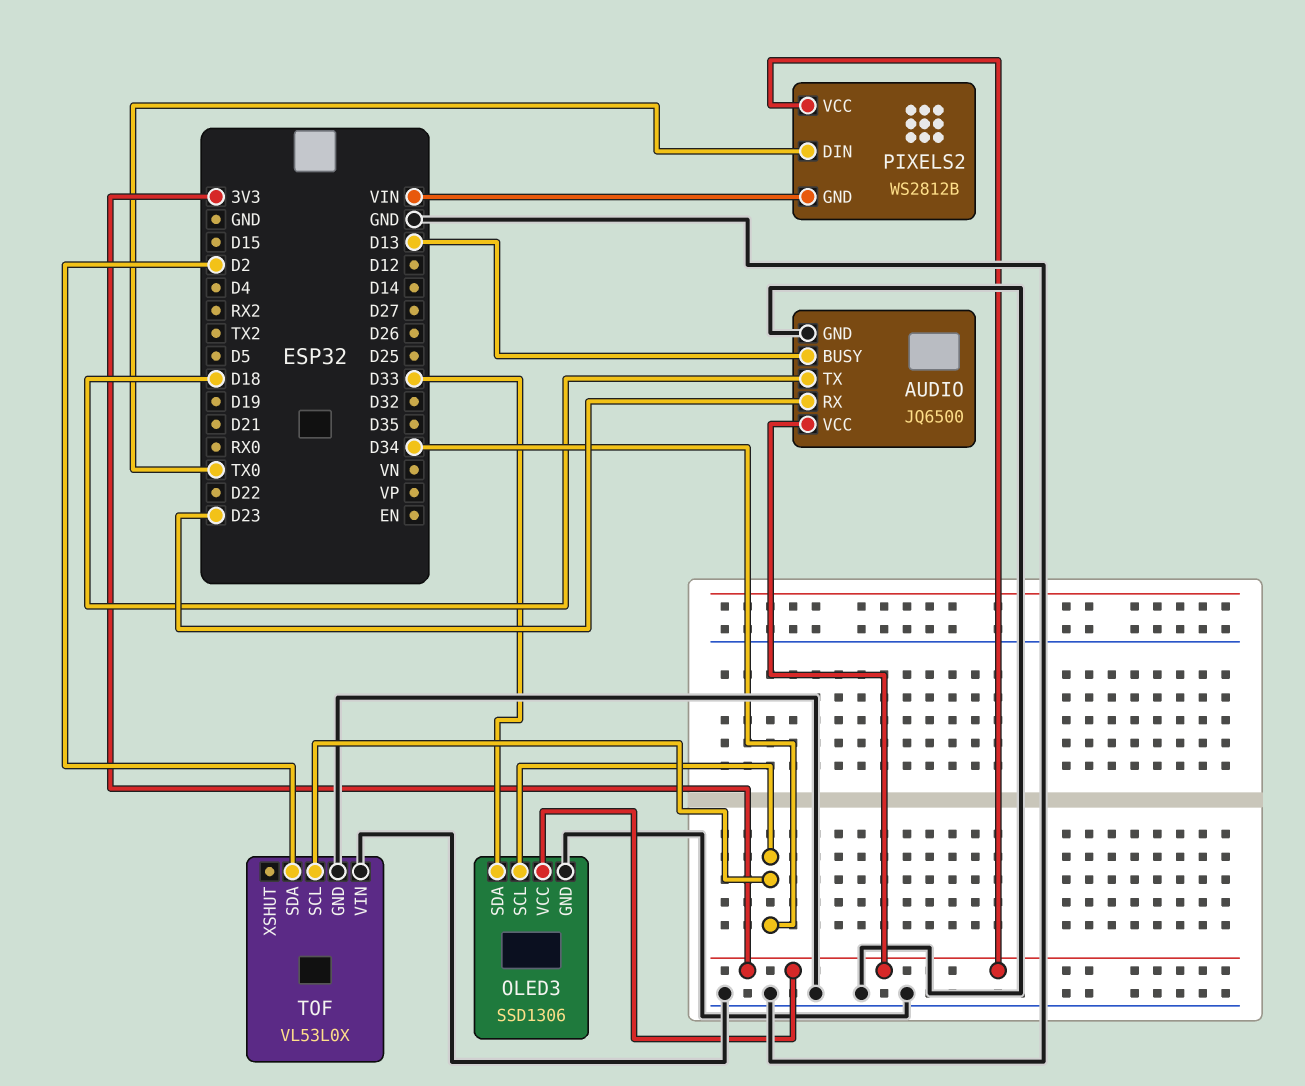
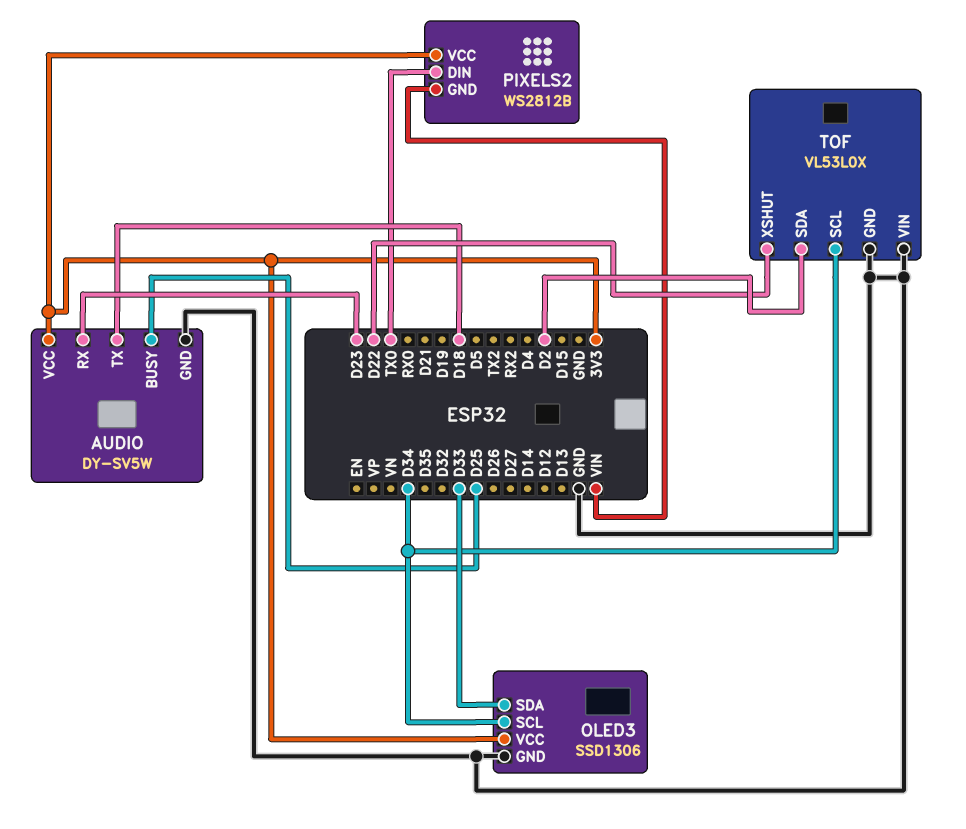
AUDIO: JQ6500 -> DY-SV5W
AUDIO pin BUSY: D13 -> D25
TOF pin XSHUT: none -> D22

